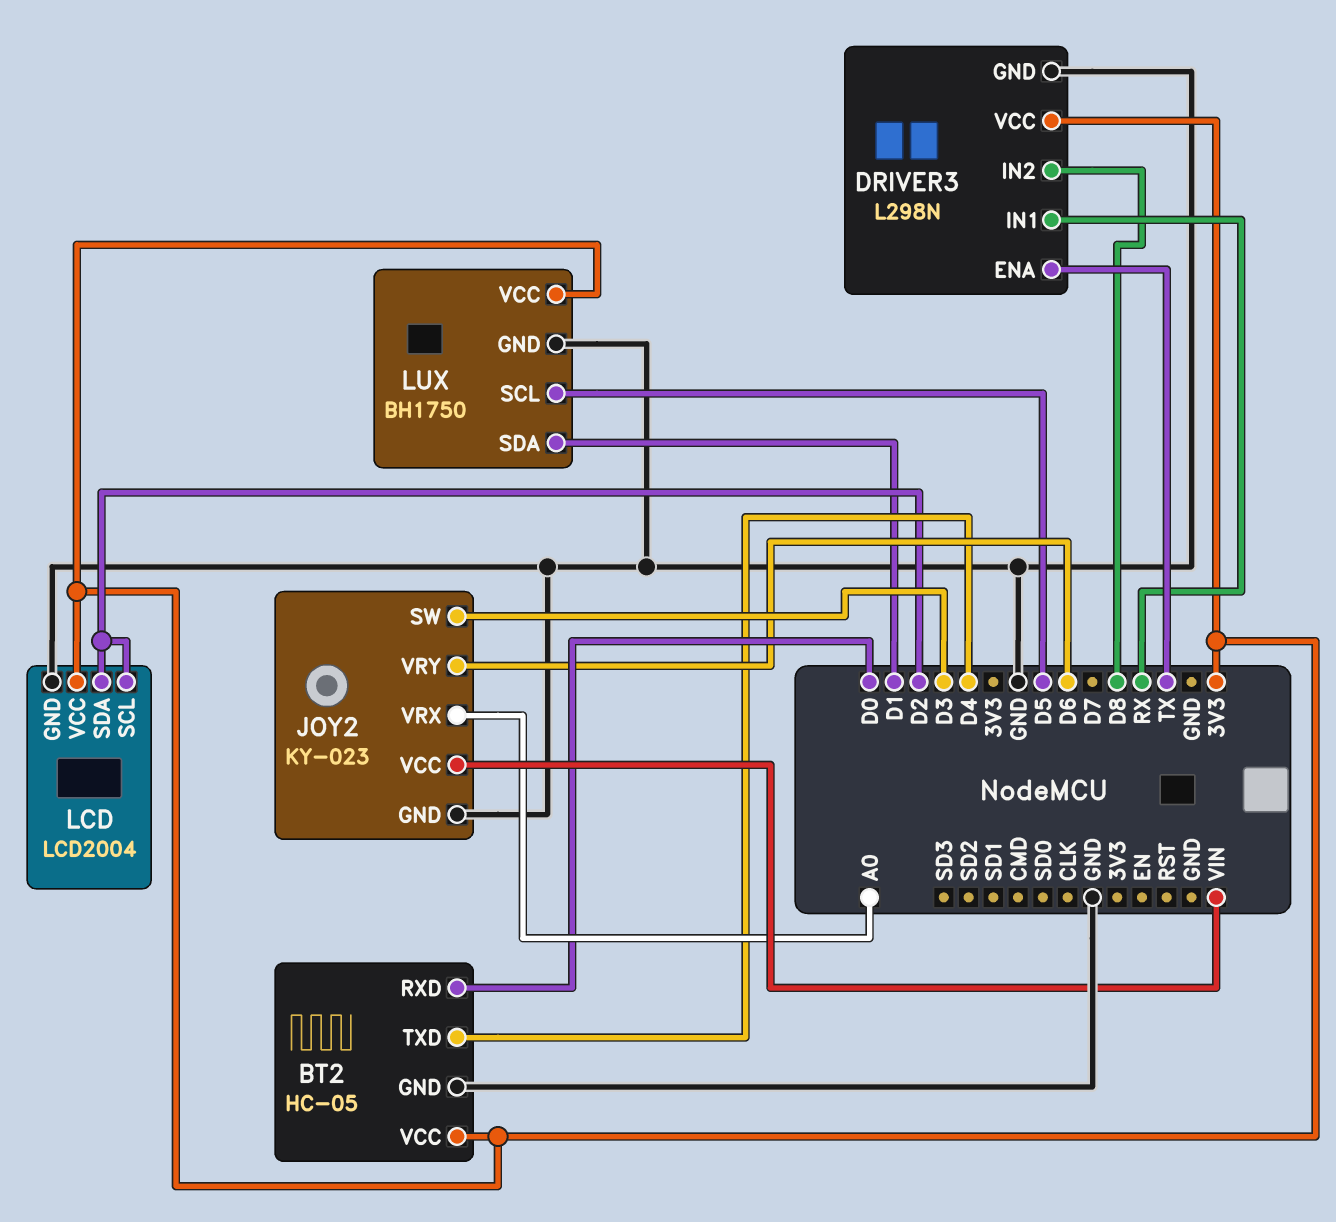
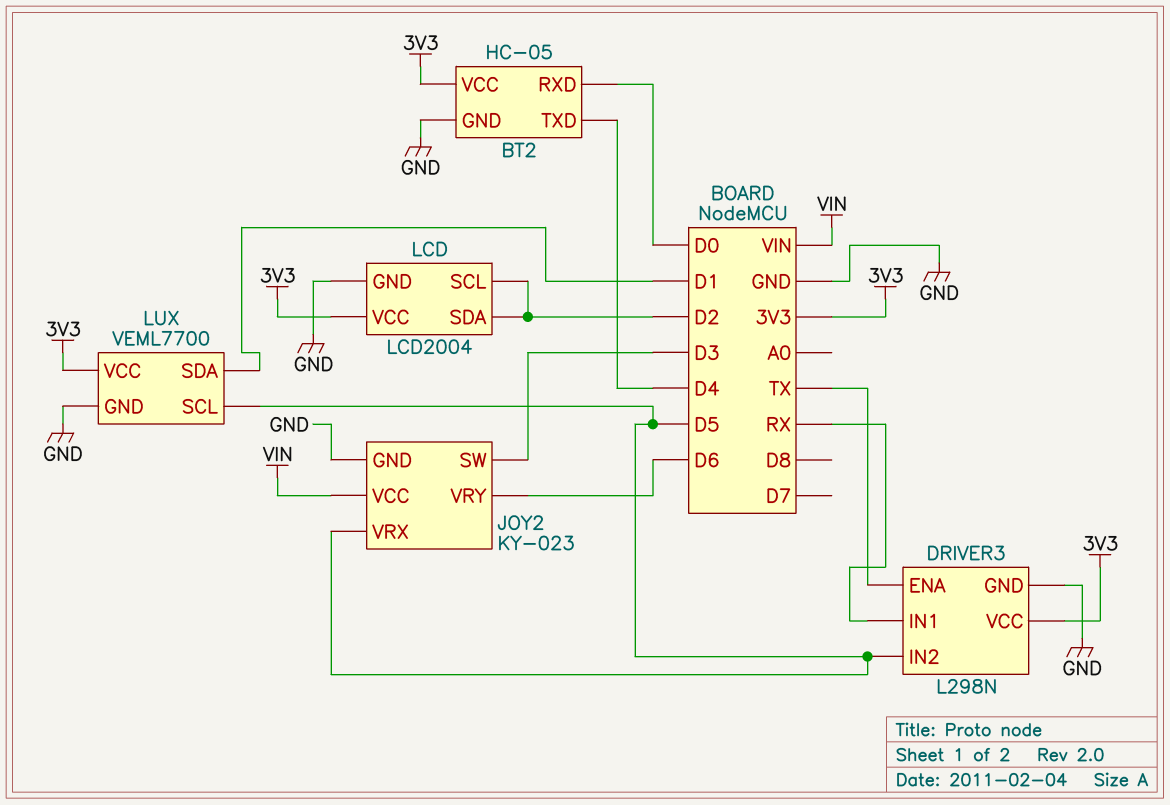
DRIVER3 pin IN2: D8 -> D5
JOY2 pin VRX: A0 -> D5
LUX: BH1750 -> VEML7700

